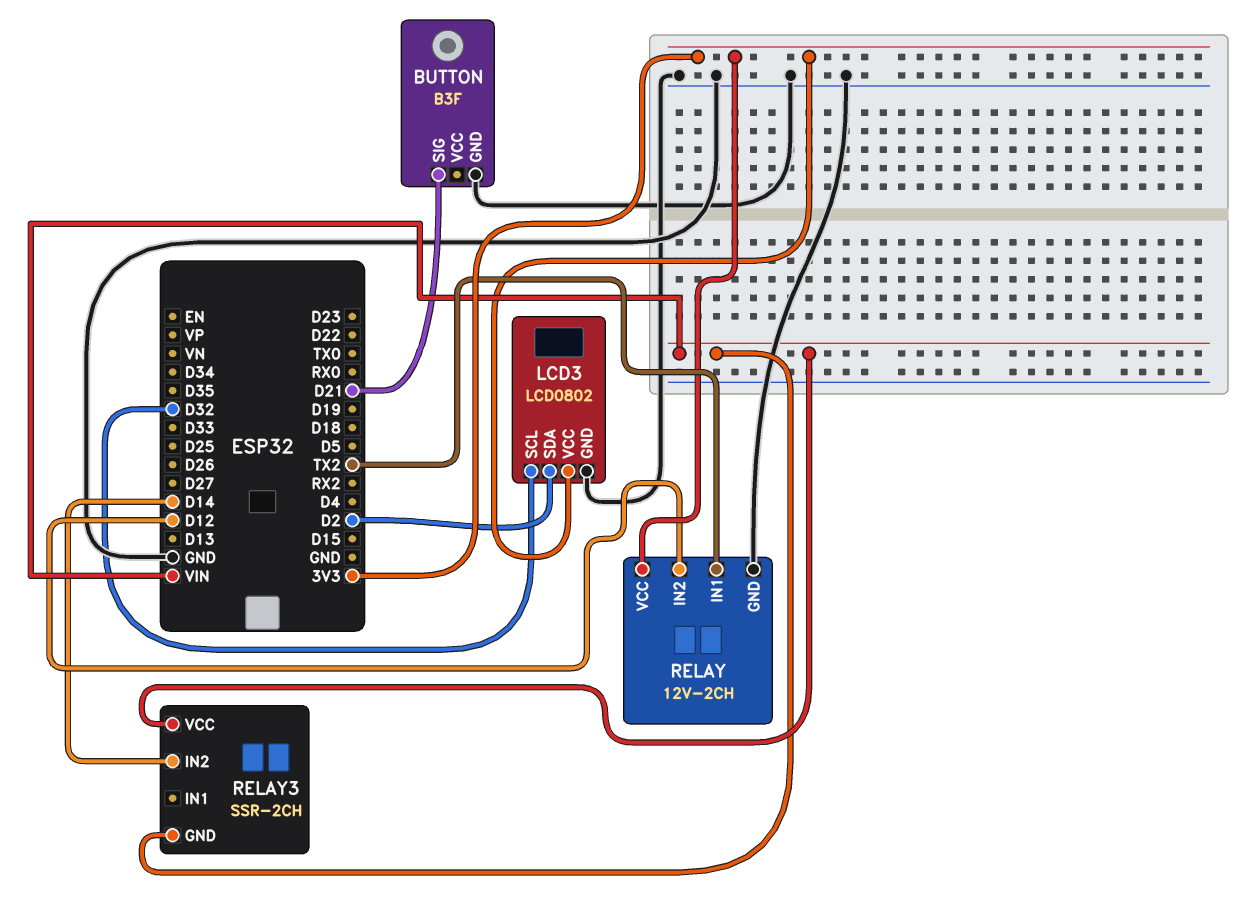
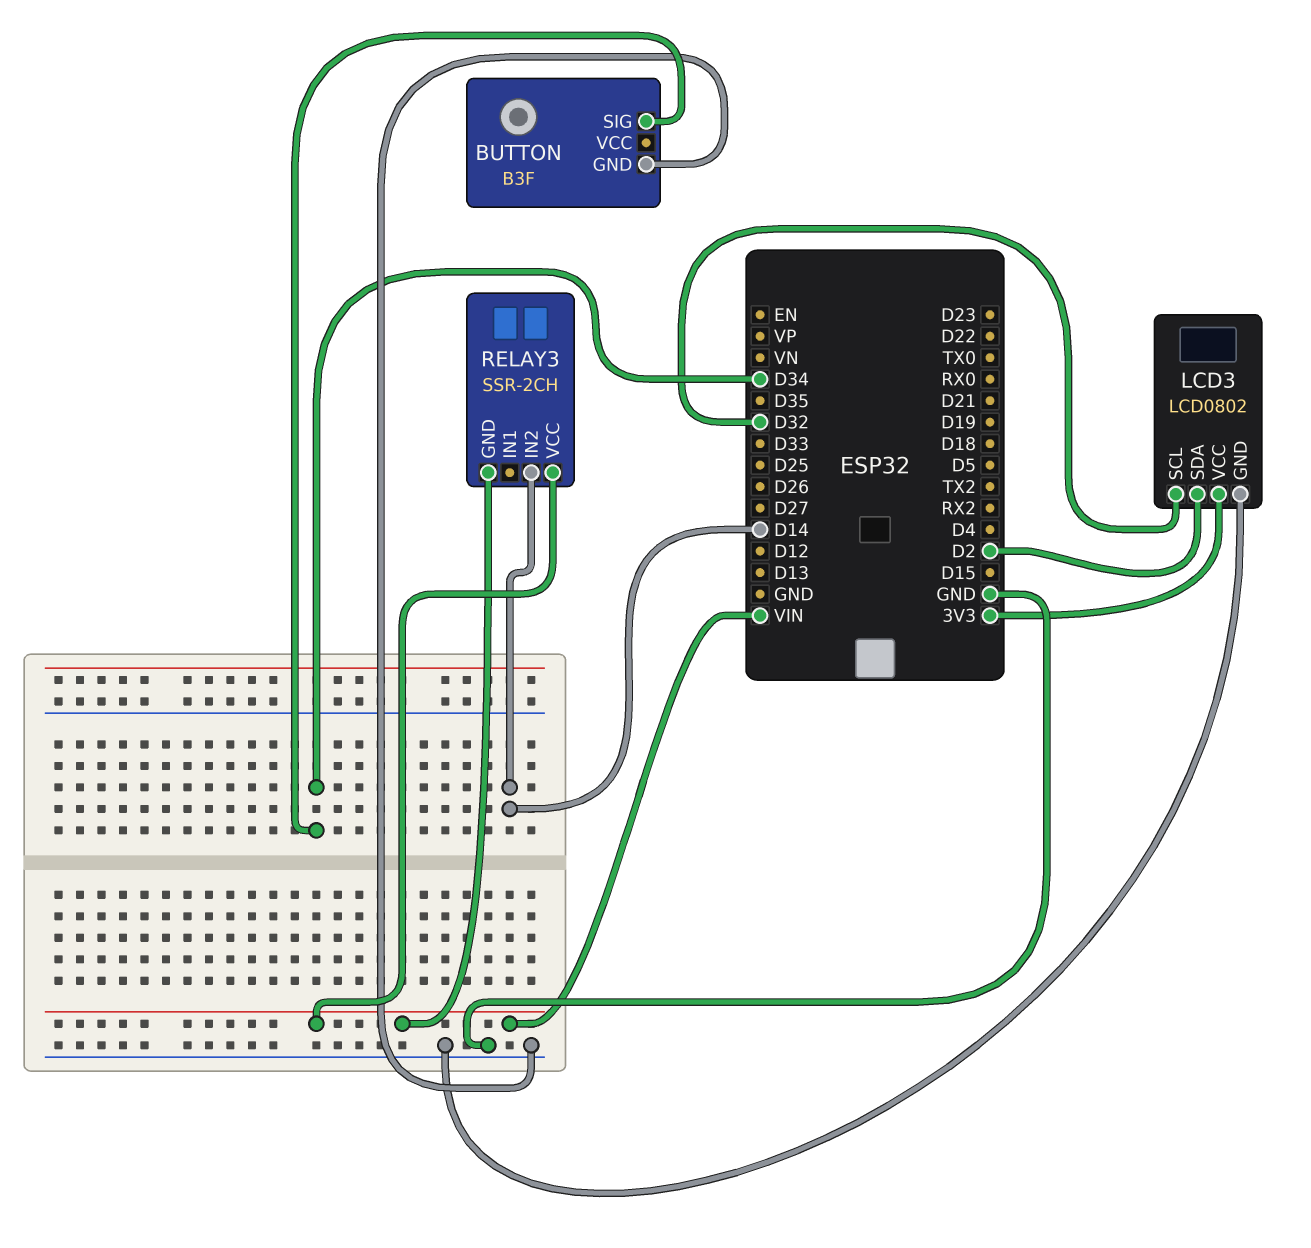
BUTTON pin SIG: D21 -> D34
RELAY: 12V-2CH -> none
RELAY pin GND: GND -> none
RELAY pin IN1: TX2 -> none
RELAY pin IN2: D12 -> none
RELAY pin VCC: 3V3 -> none

